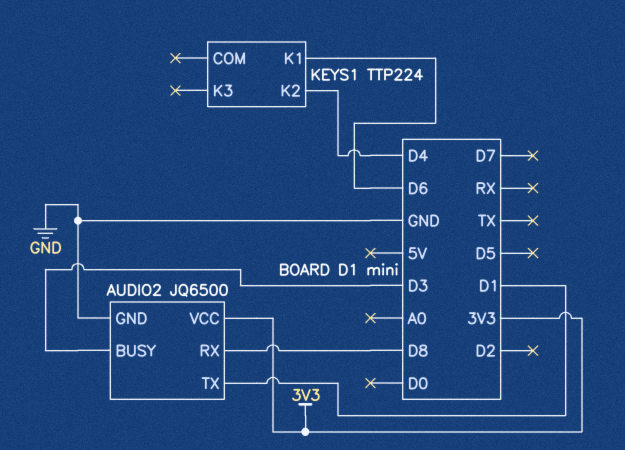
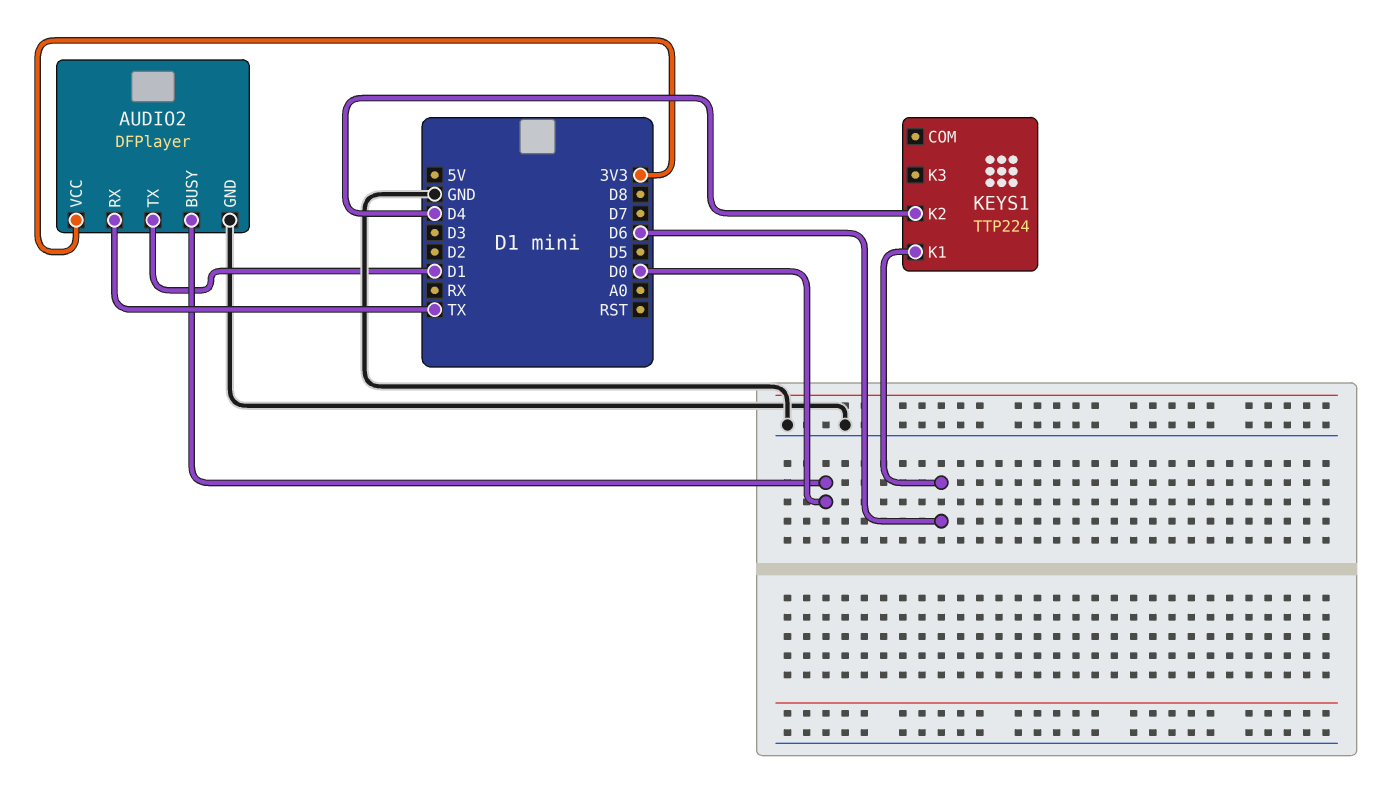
AUDIO2: JQ6500 -> DFPlayer
AUDIO2 pin BUSY: D3 -> D0
AUDIO2 pin RX: D8 -> TX

